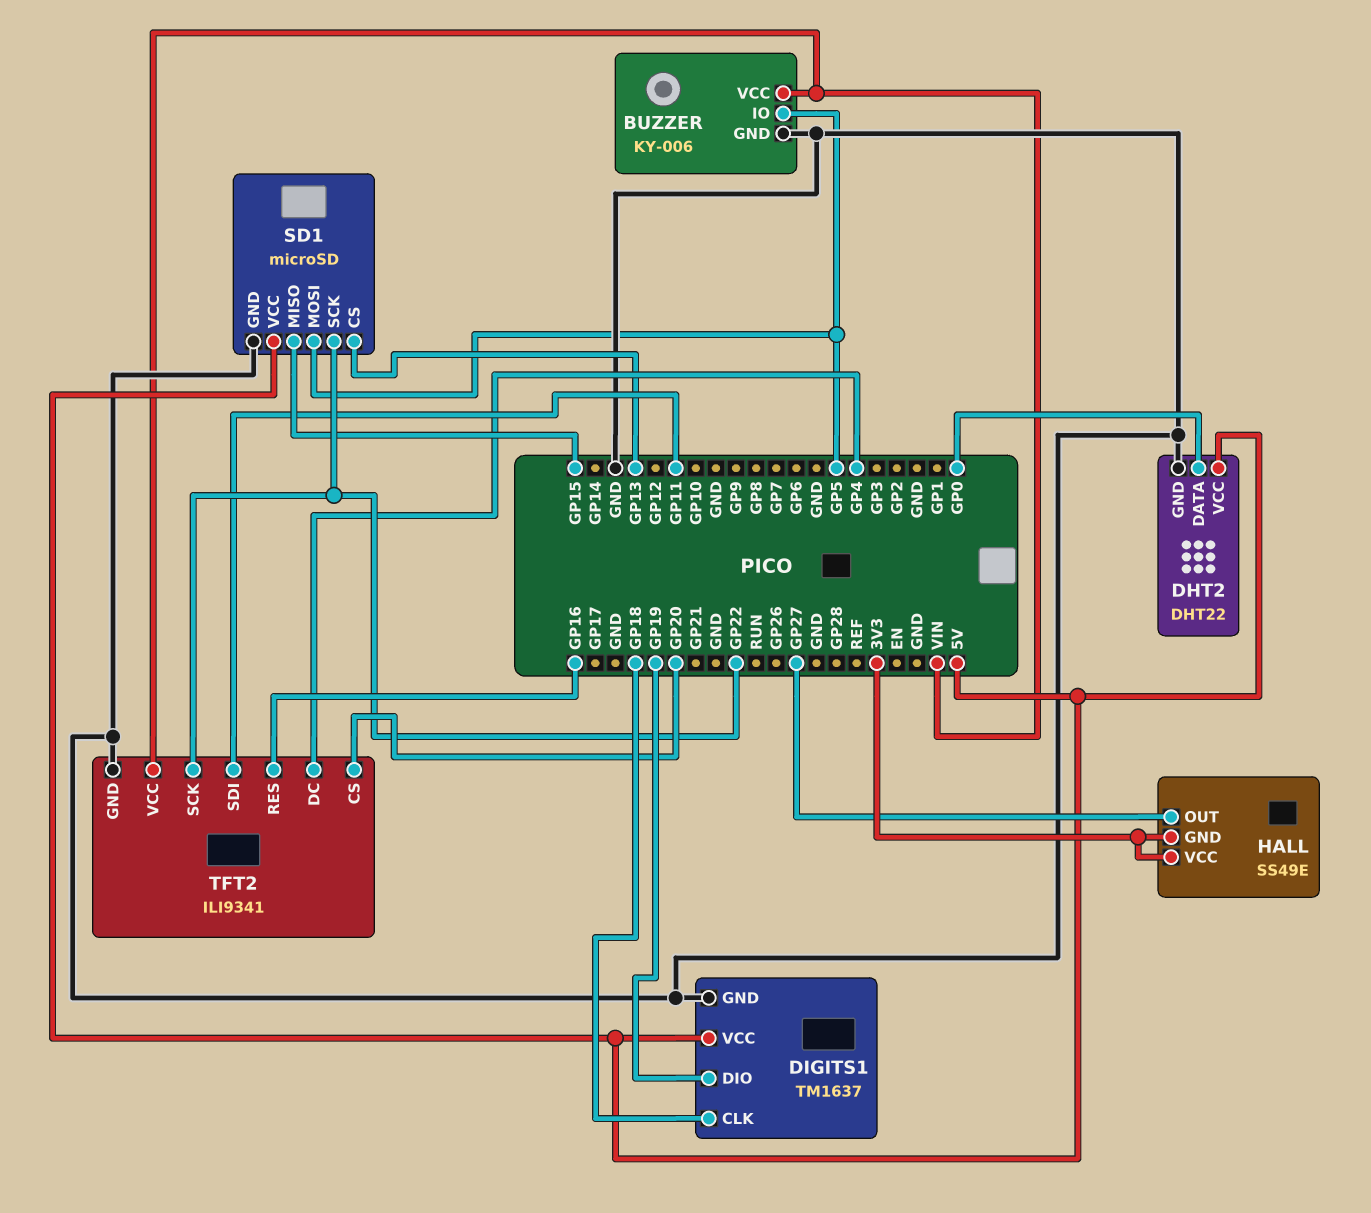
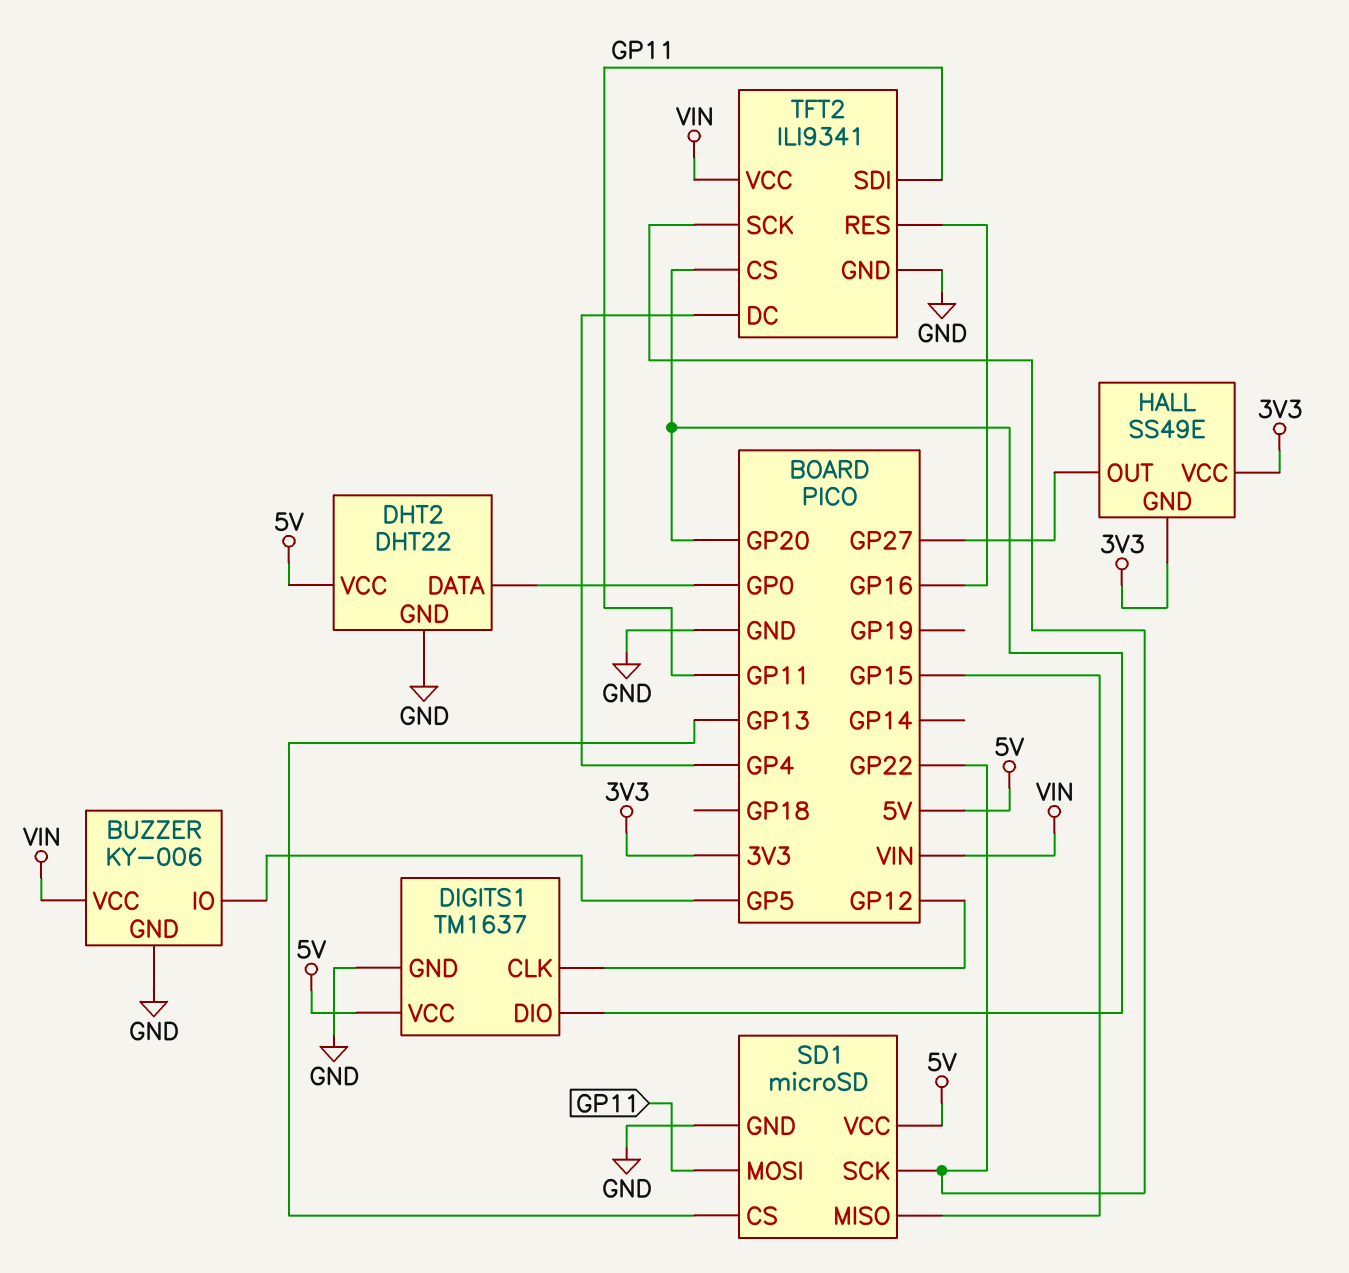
DIGITS1 pin CLK: GP18 -> GP12
DIGITS1 pin DIO: GP19 -> GP20
SD1 pin MOSI: GP5 -> GP11

